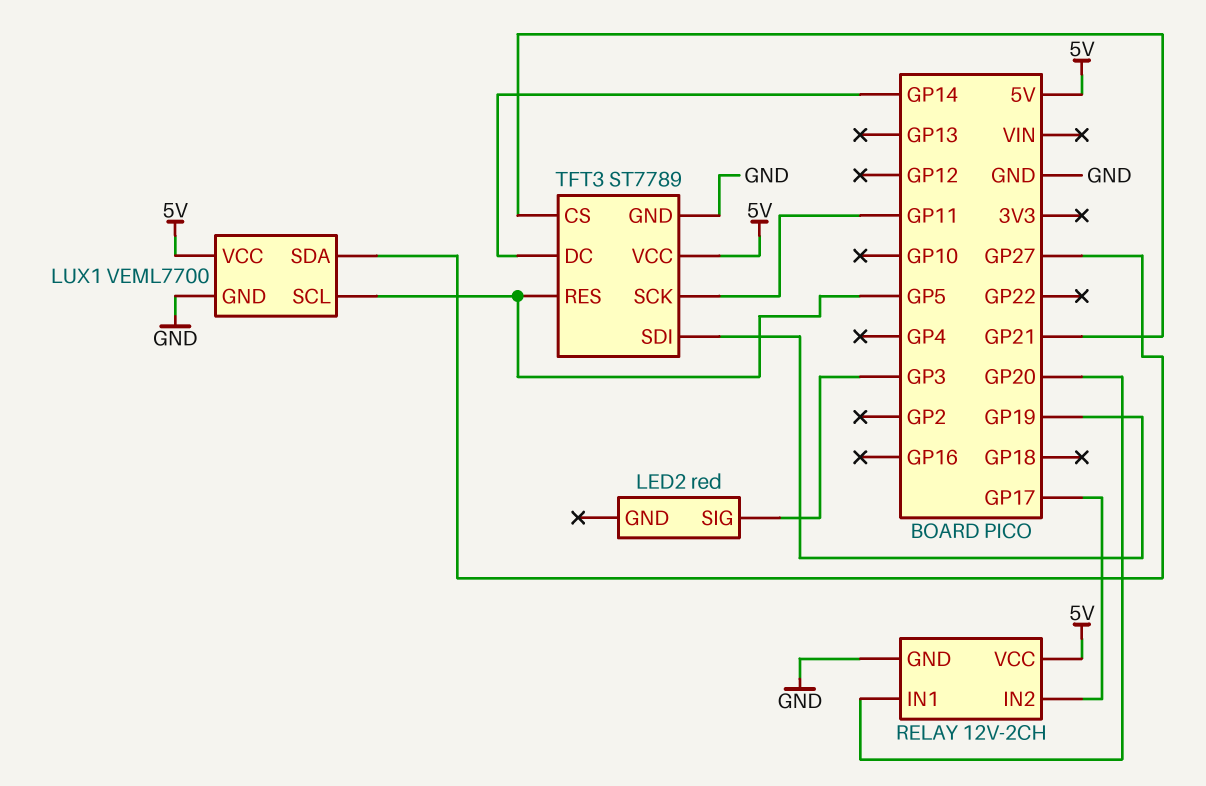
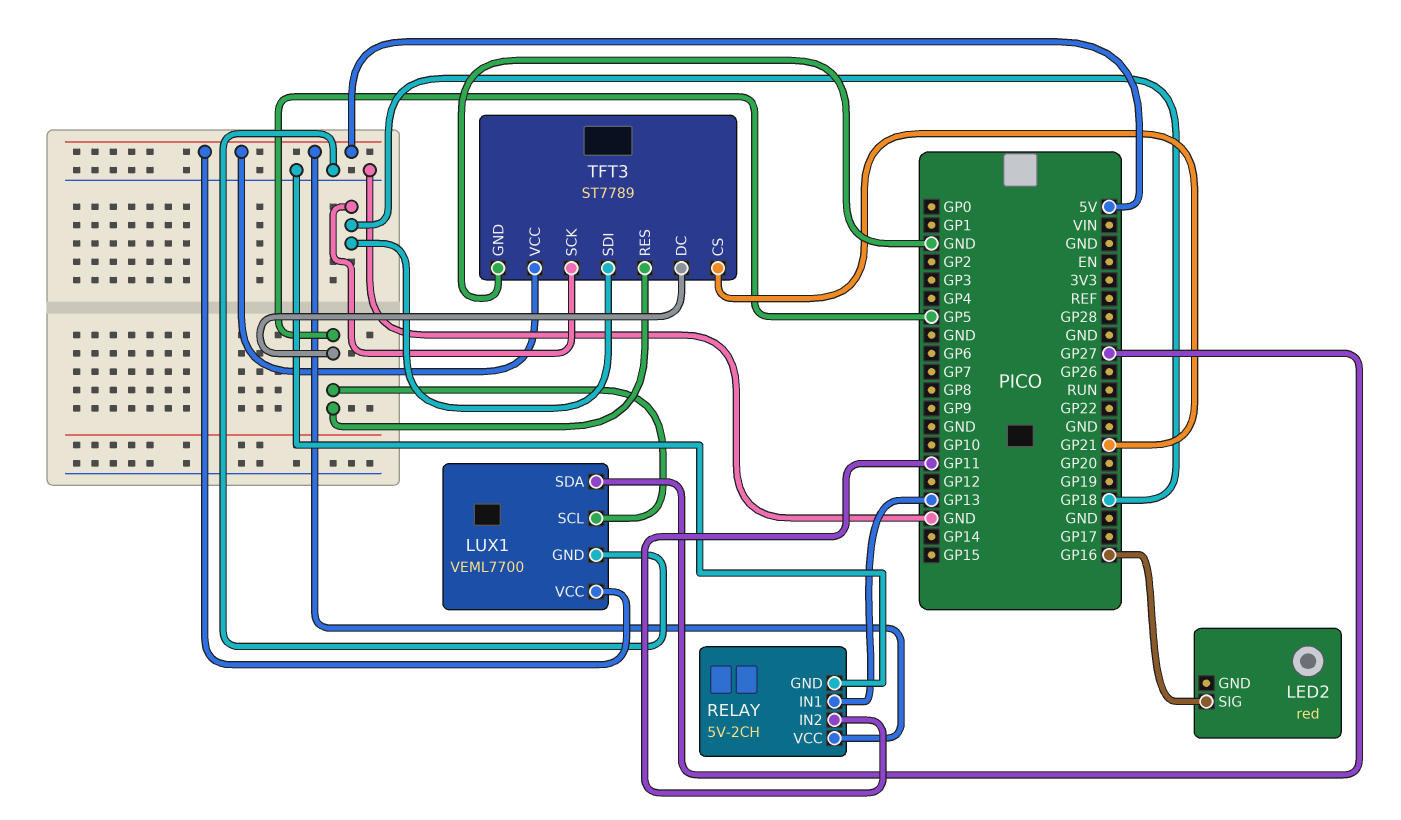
LED2 pin SIG: GP3 -> GP16
RELAY: 12V-2CH -> 5V-2CH
RELAY pin IN1: GP20 -> GP13
RELAY pin IN2: GP17 -> GP11
TFT3 pin DC: GP14 -> GP5
TFT3 pin SCK: GP11 -> GP18
TFT3 pin SDI: GP19 -> GP18

